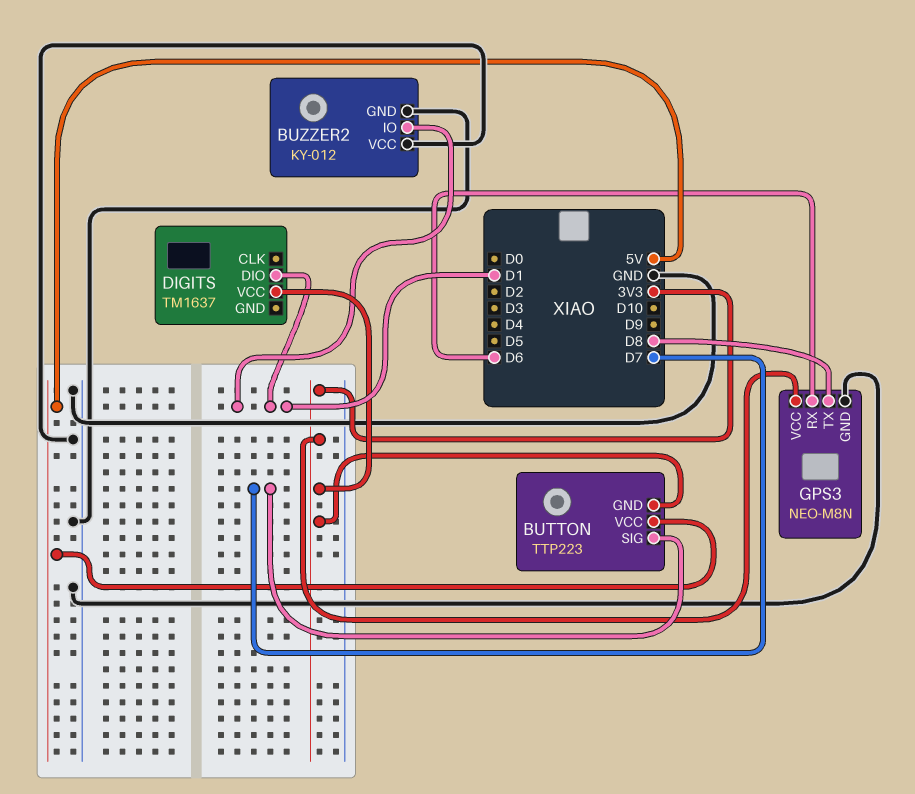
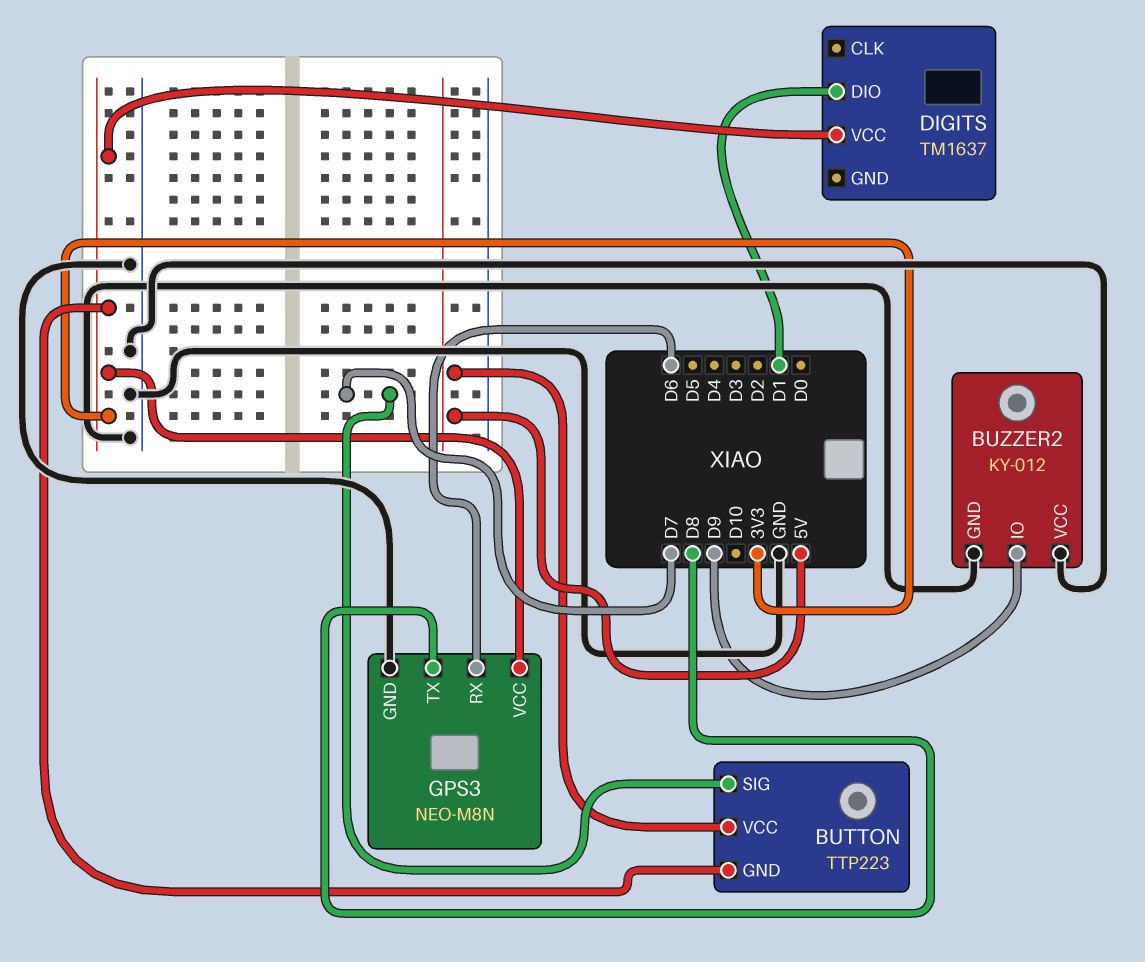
BUZZER2 pin IO: D1 -> D9

